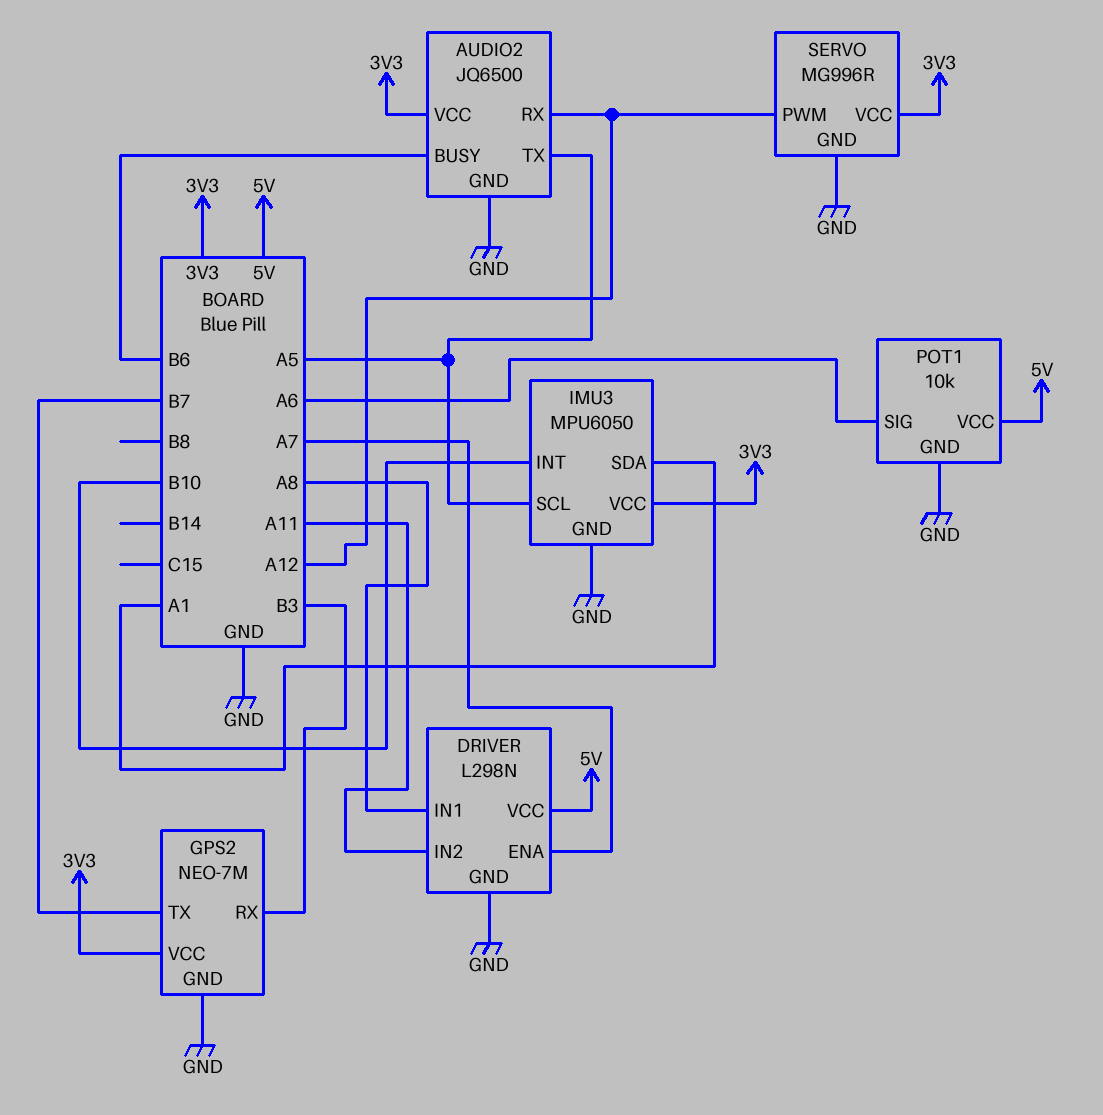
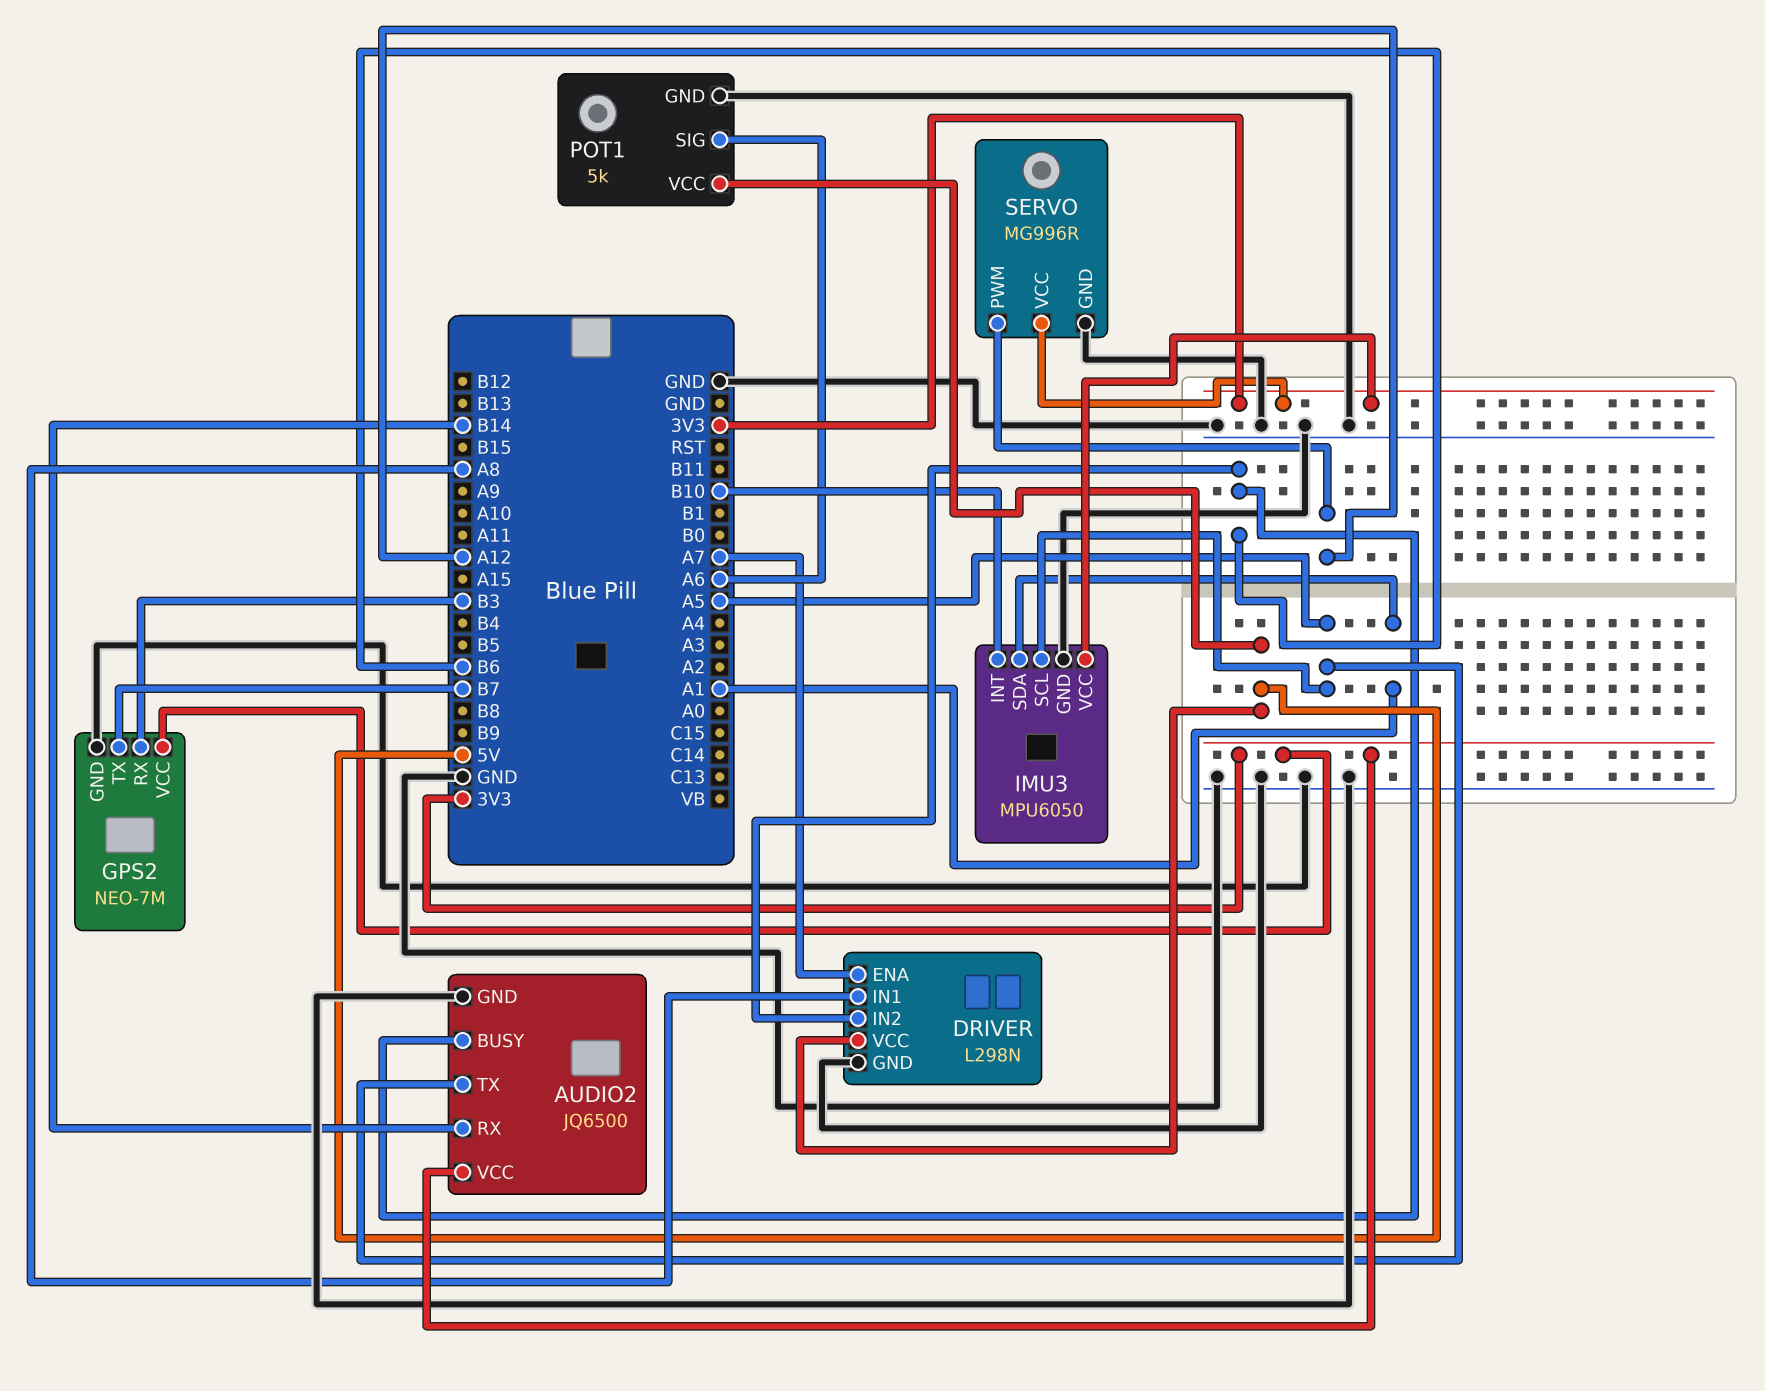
AUDIO2 pin RX: A12 -> B14
DRIVER pin IN2: A11 -> B6
POT1: 10k -> 5k

